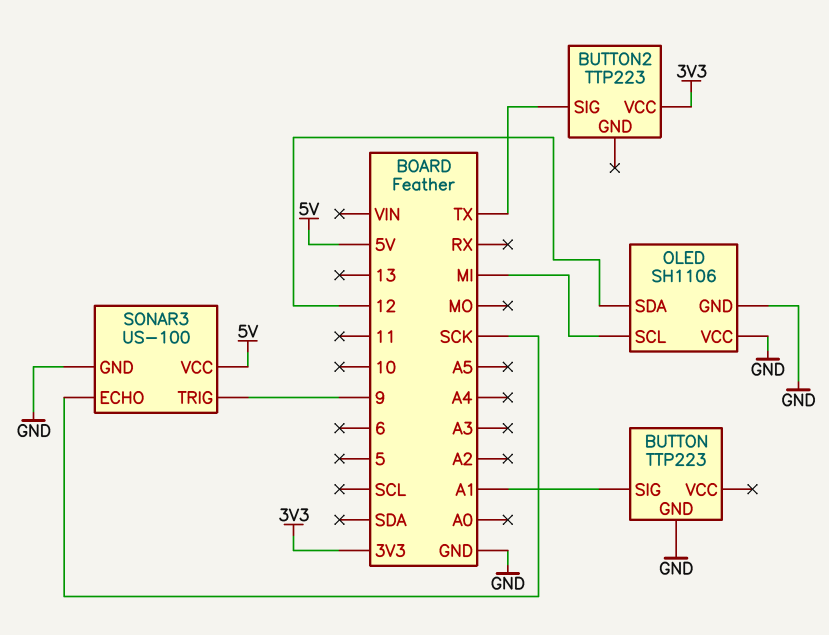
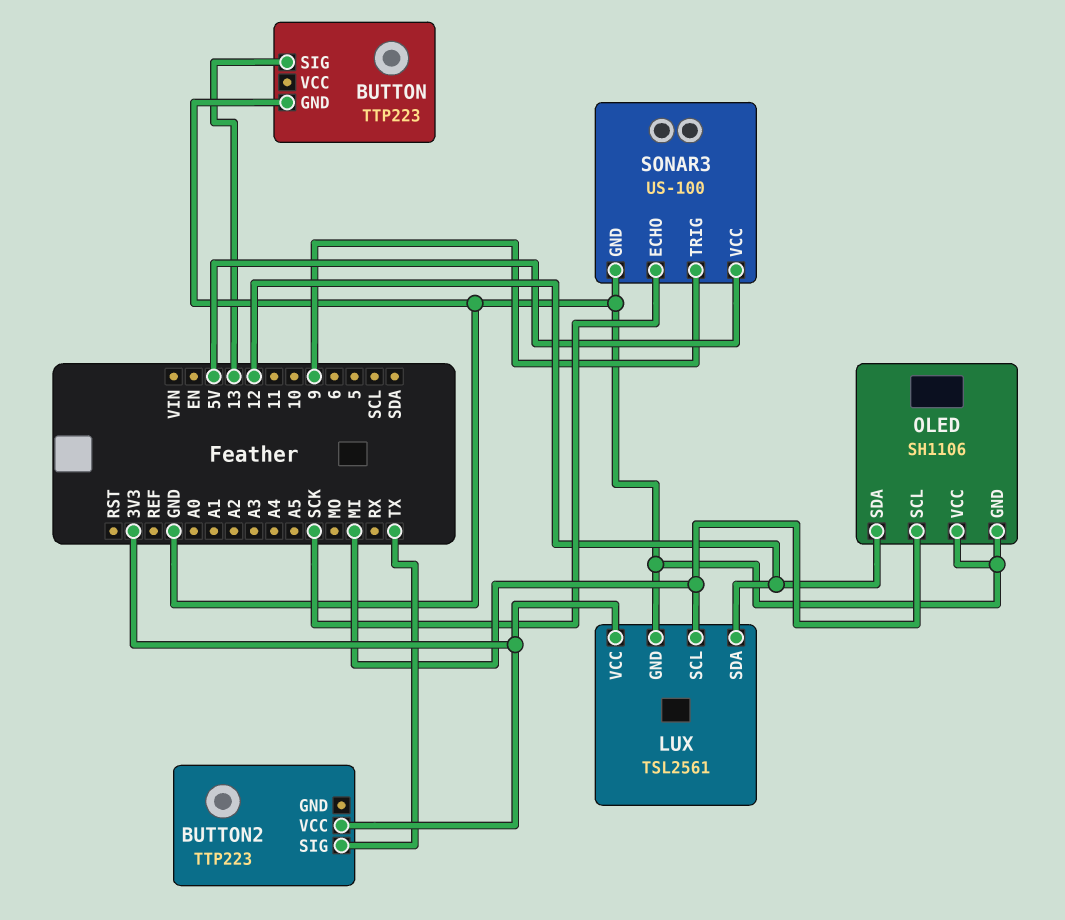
BUTTON pin SIG: A1 -> 13
LUX: none -> TSL2561
LUX pin GND: none -> GND
LUX pin SCL: none -> MI
LUX pin SDA: none -> 12
LUX pin VCC: none -> 3V3

